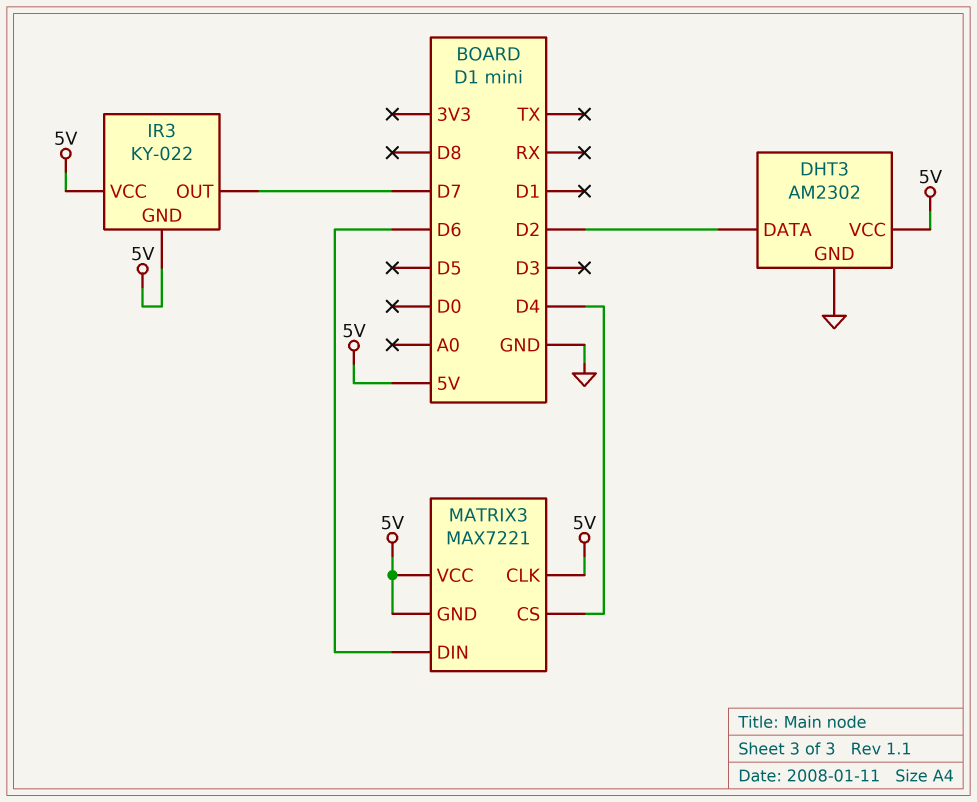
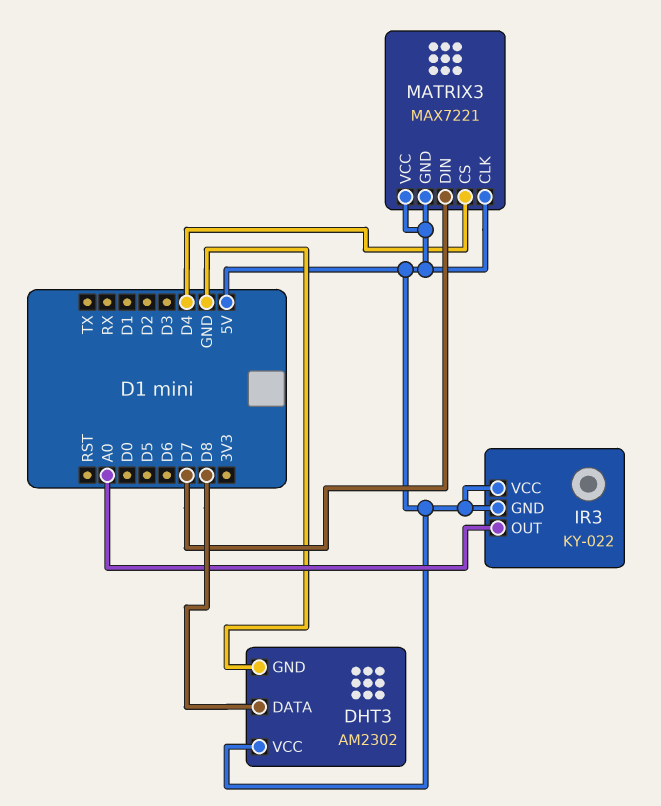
DHT3 pin DATA: D2 -> D8
IR3 pin OUT: D7 -> A0
MATRIX3 pin DIN: D6 -> D7

